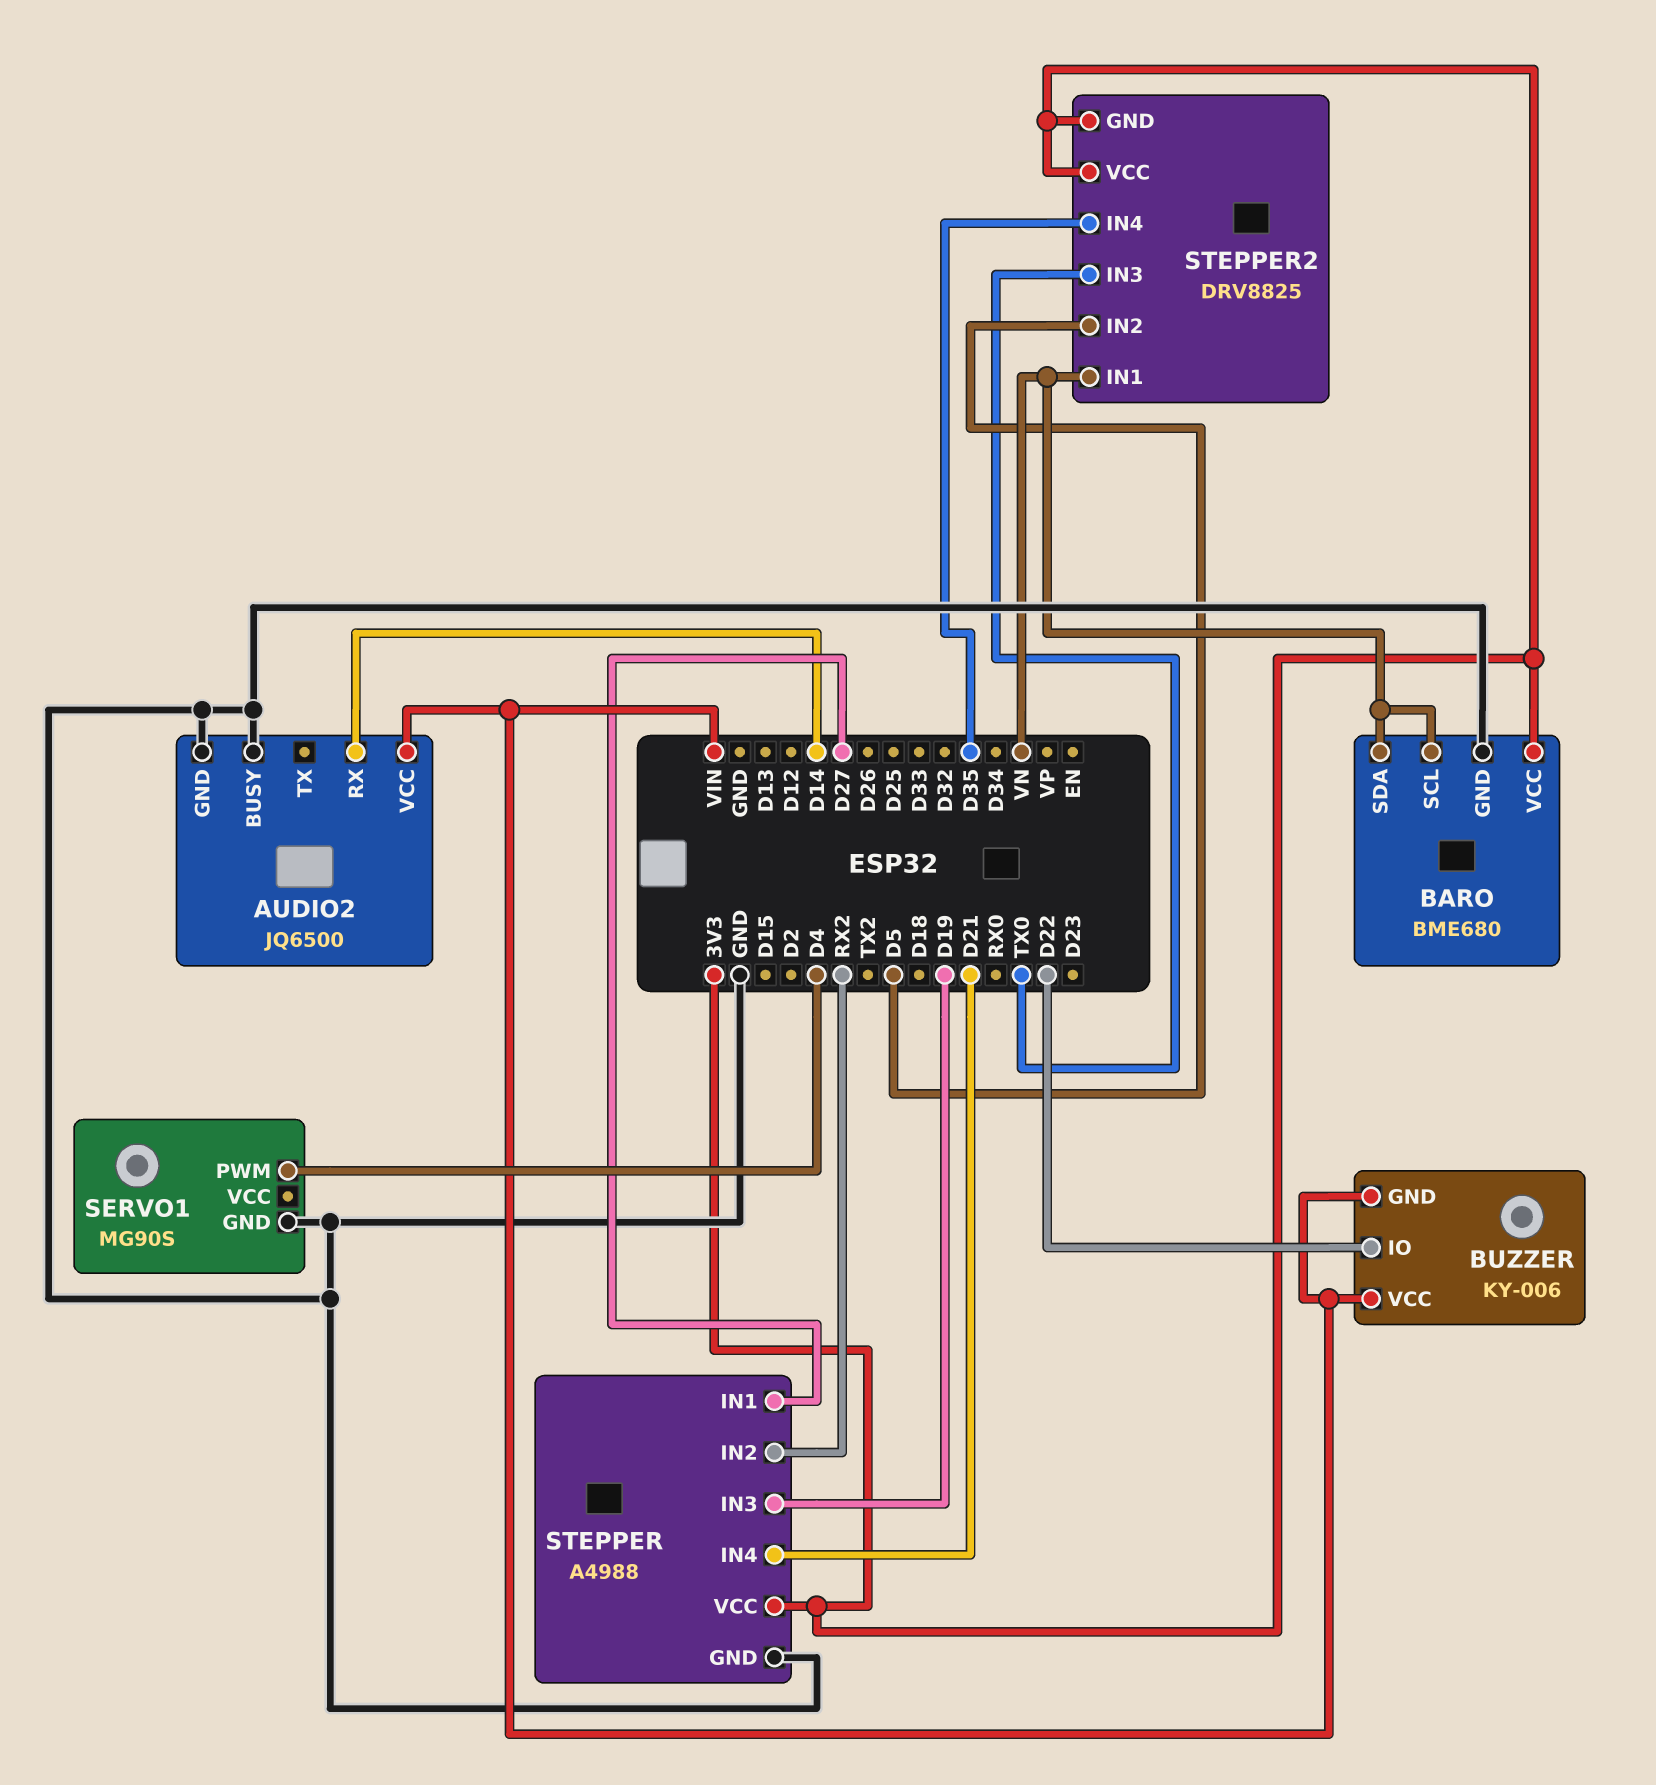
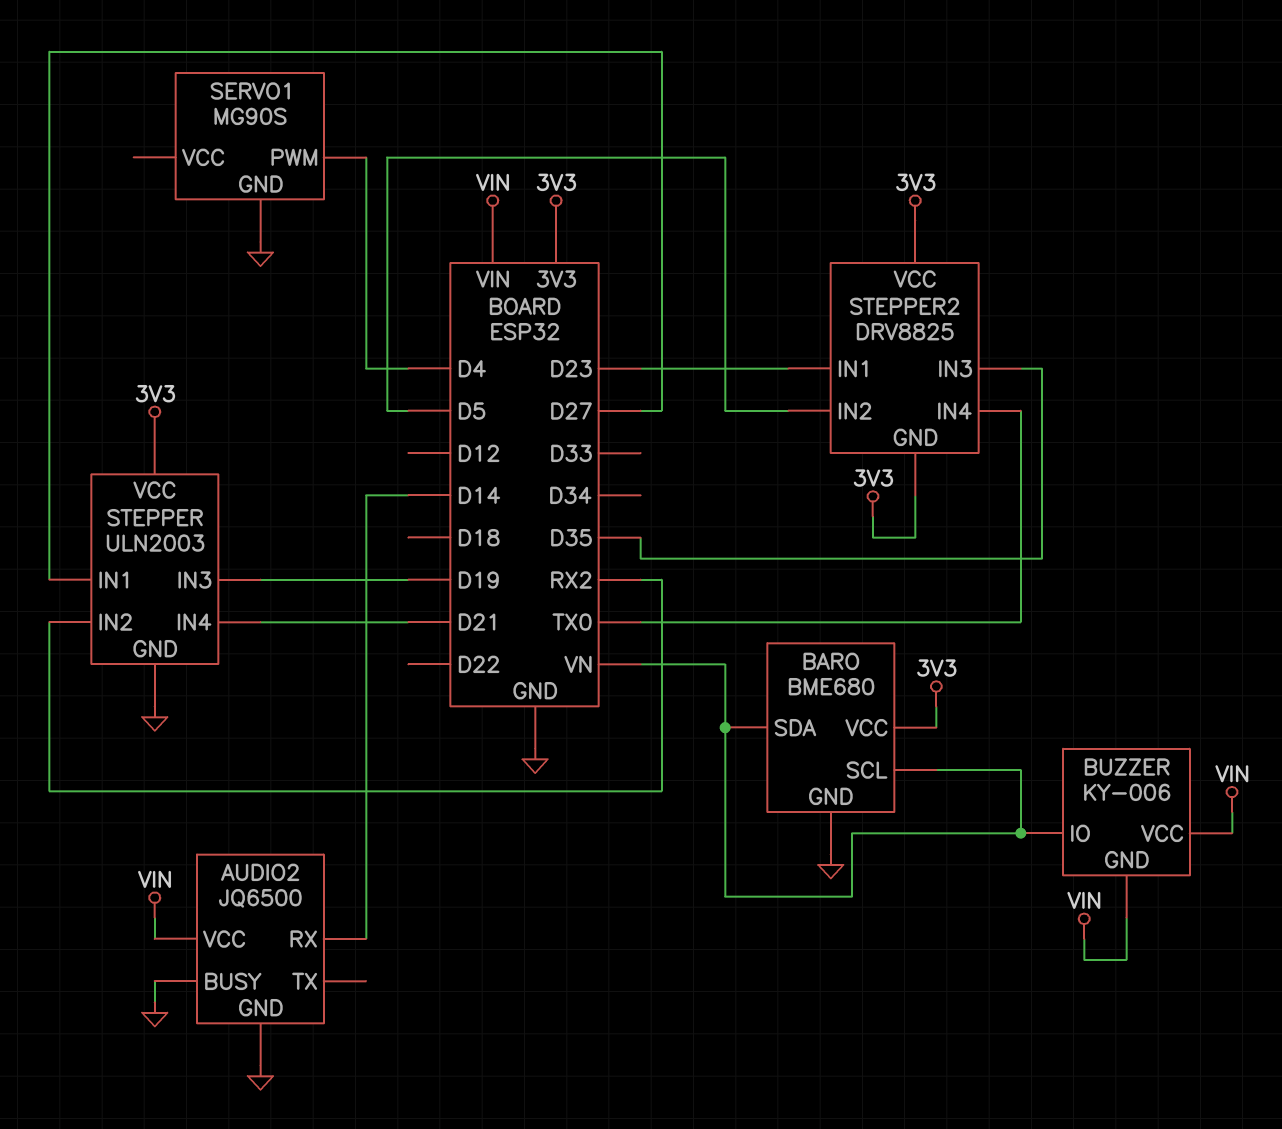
BUZZER pin IO: D22 -> VN
STEPPER: A4988 -> ULN2003
STEPPER2 pin IN1: VN -> D23
STEPPER2 pin IN3: TX0 -> D35
STEPPER2 pin IN4: D35 -> TX0

